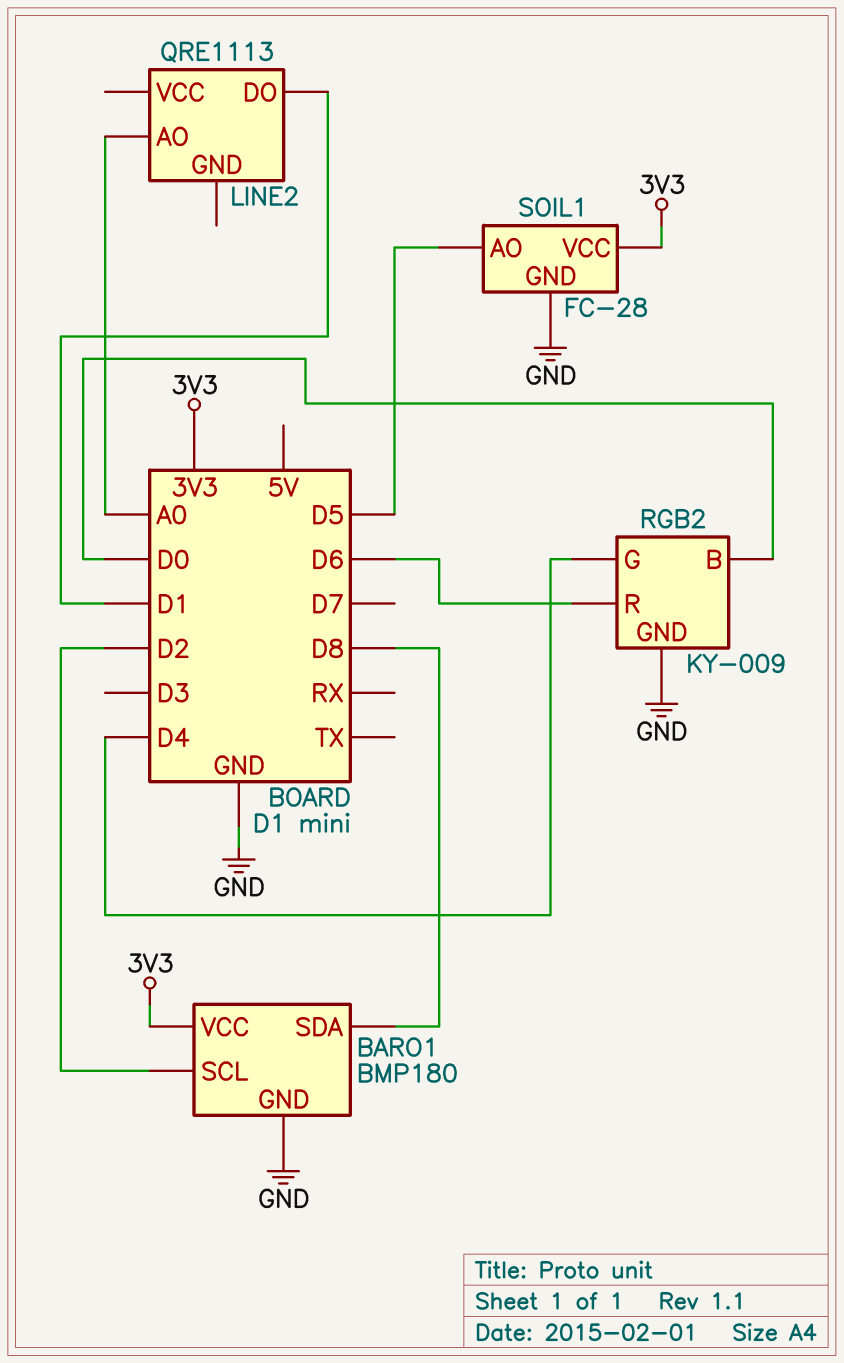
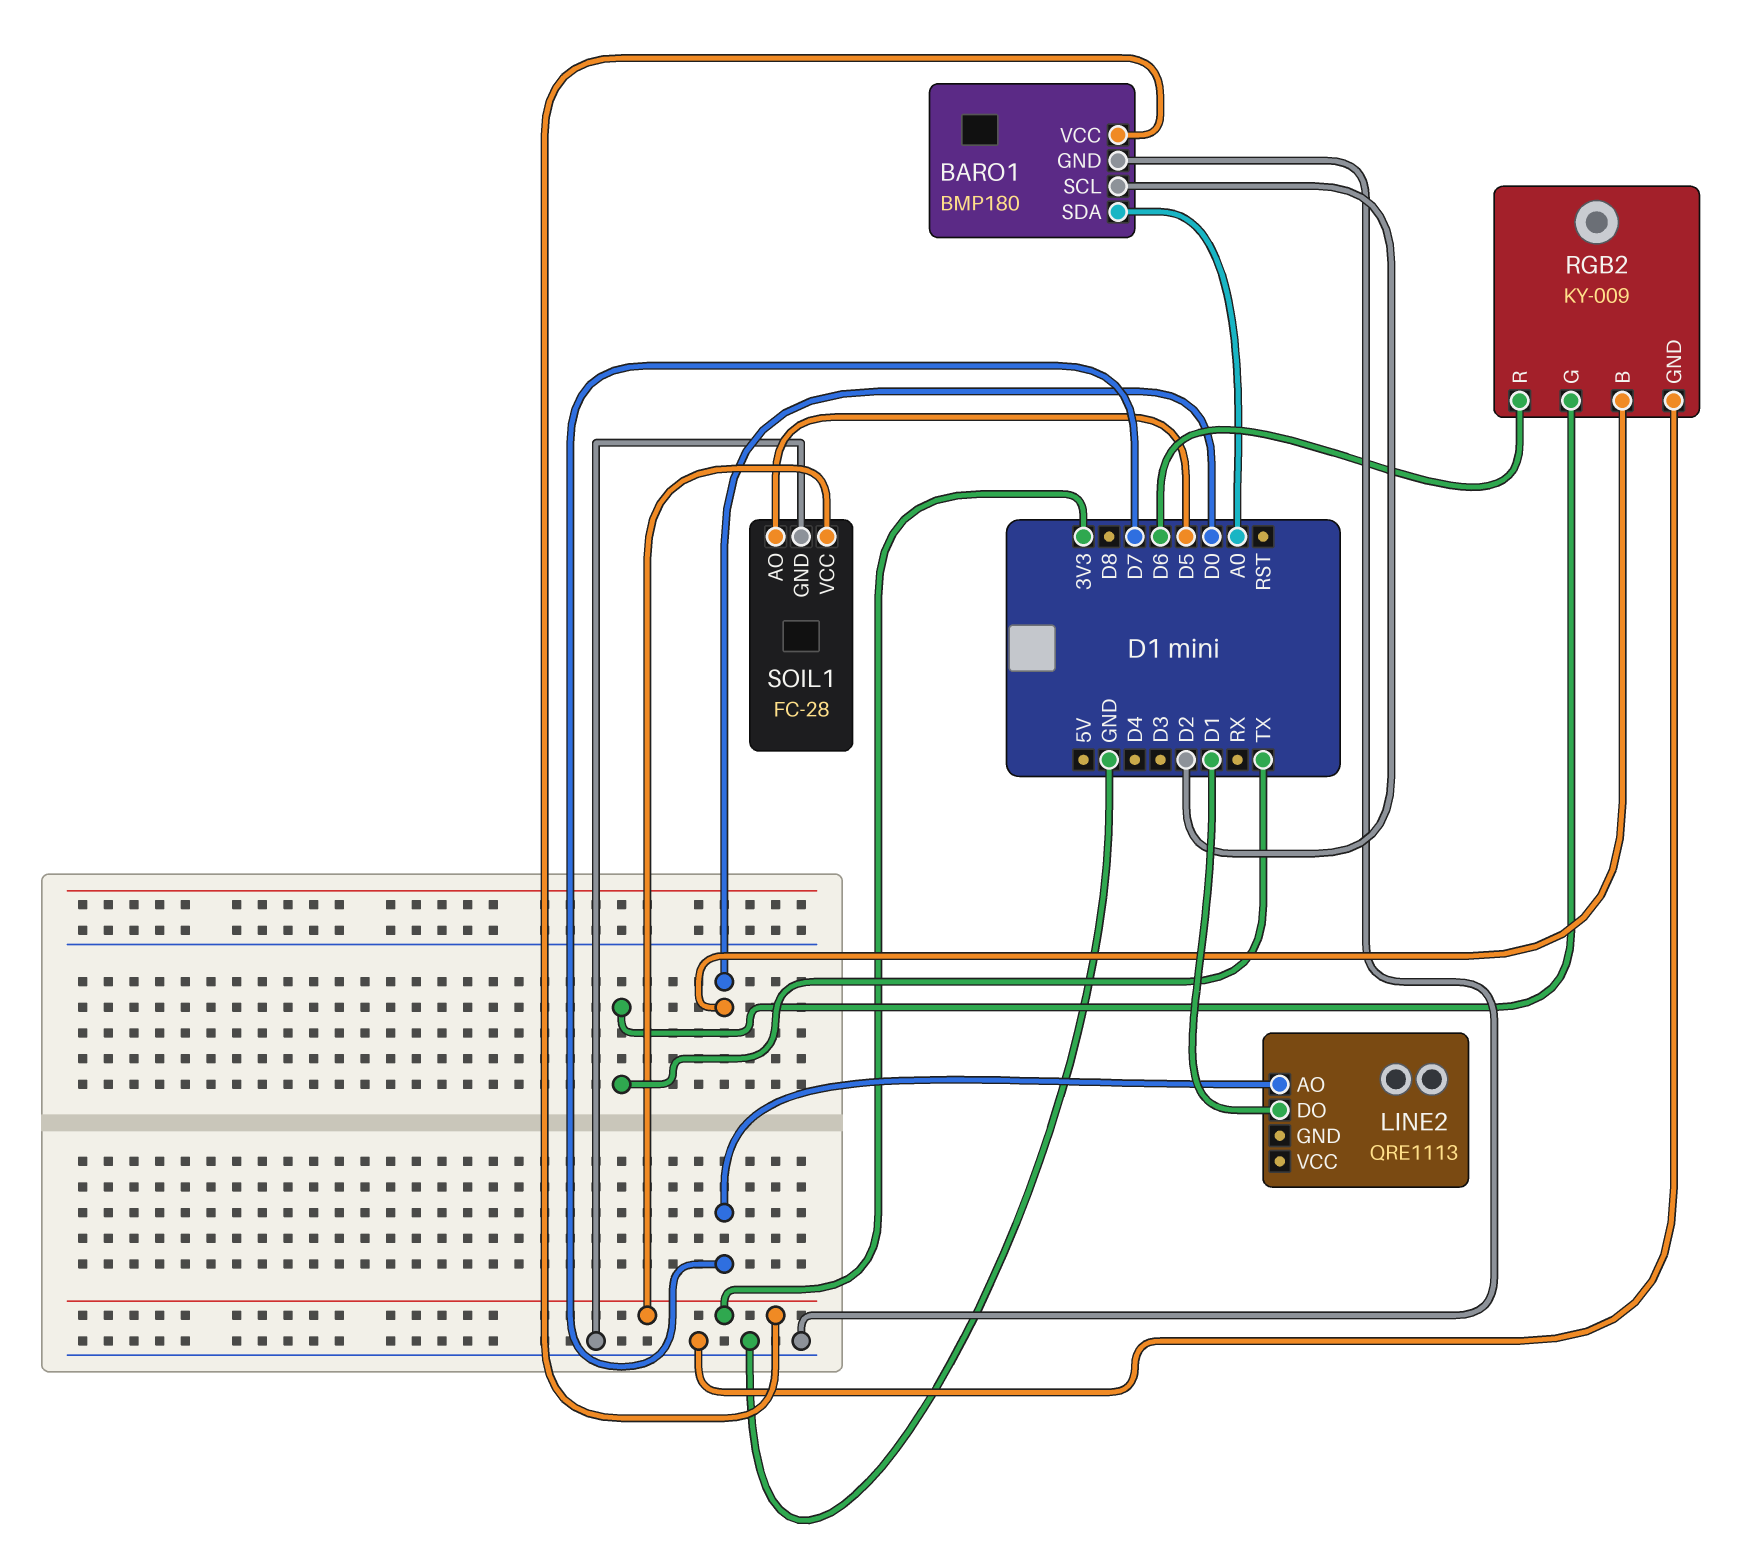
BARO1 pin SDA: D8 -> A0
LINE2 pin AO: A0 -> D7
RGB2 pin G: D4 -> TX

